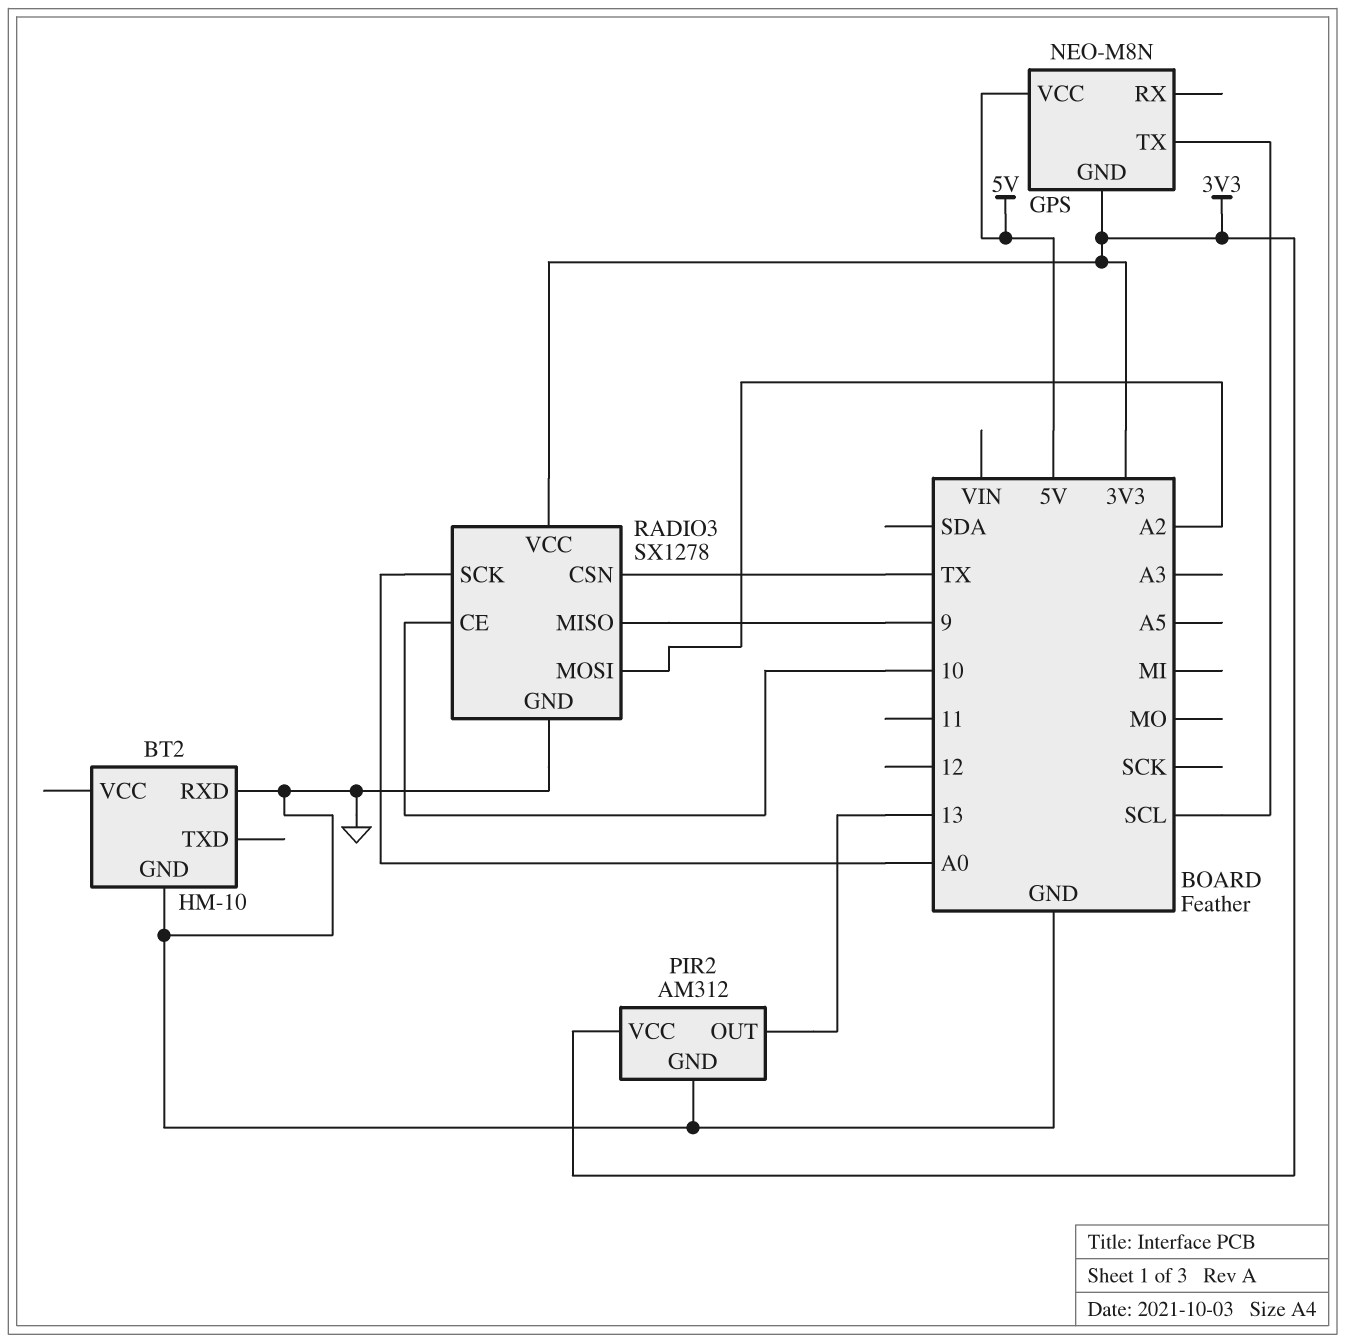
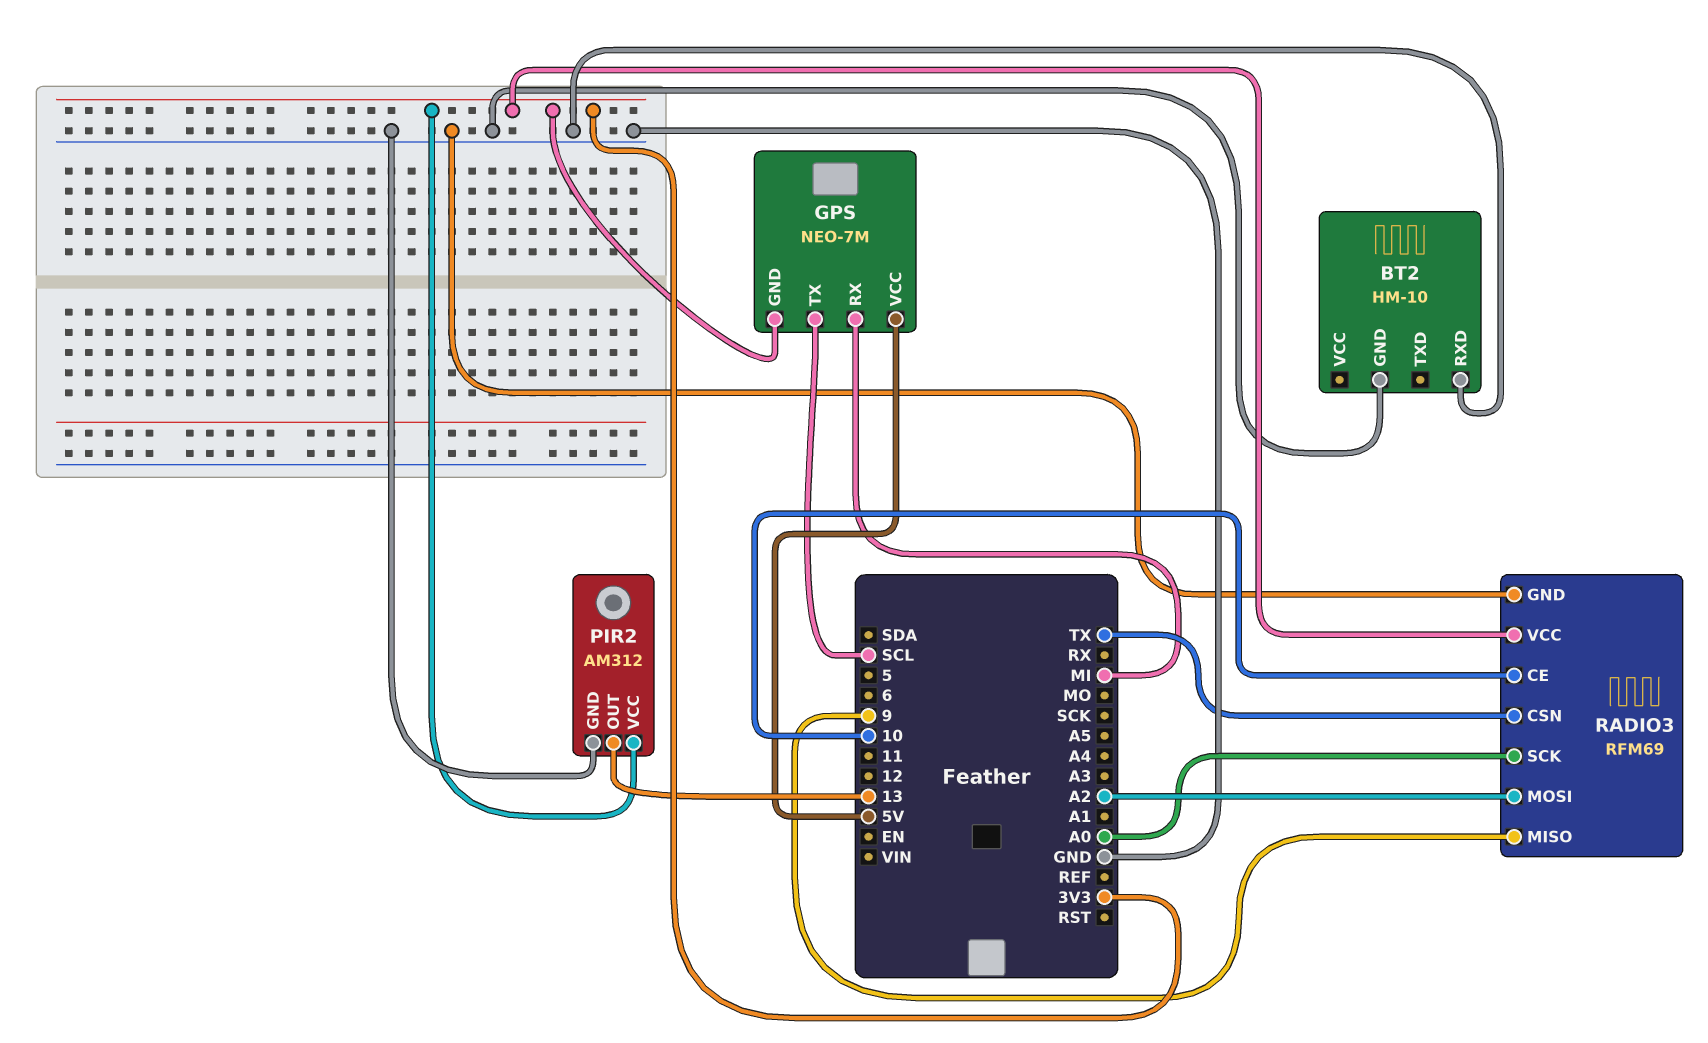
GPS: NEO-M8N -> NEO-7M
GPS pin RX: none -> MI
RADIO3: SX1278 -> RFM69

